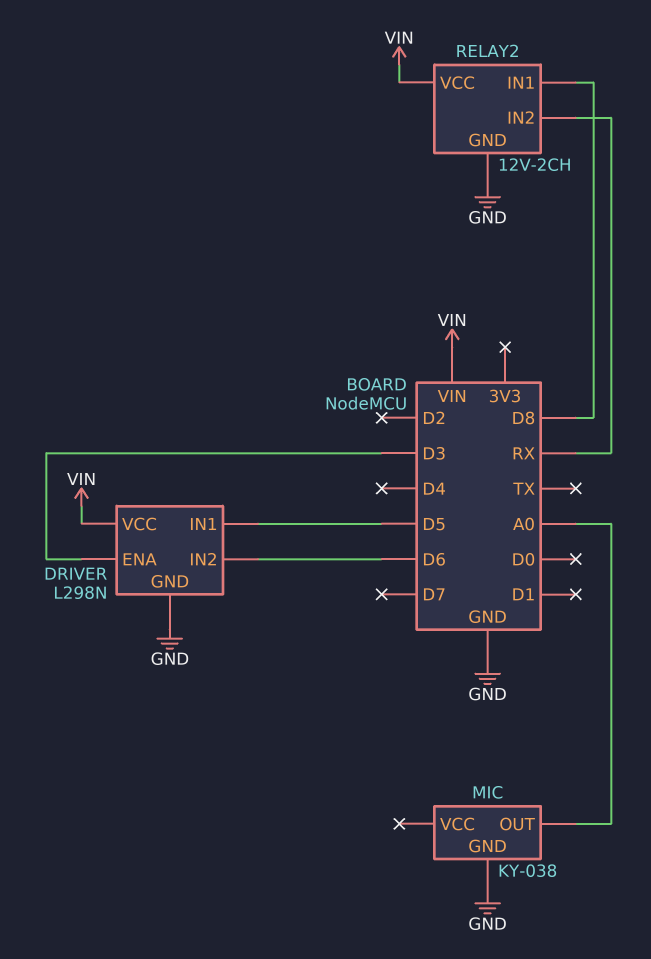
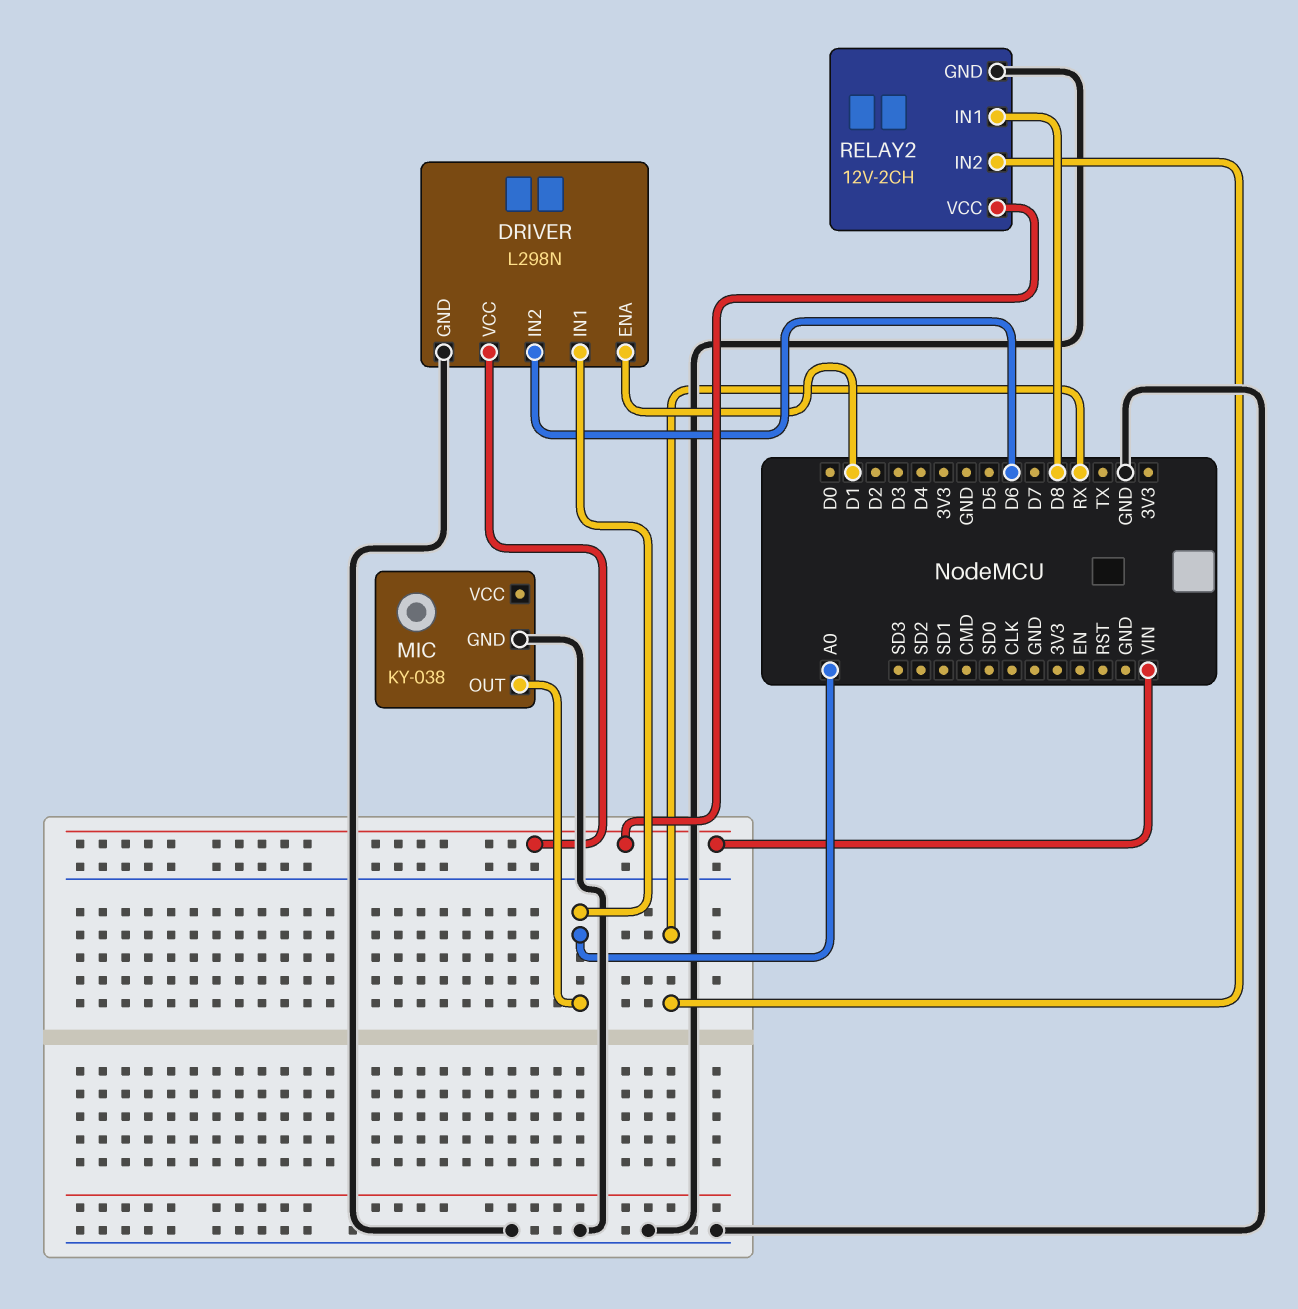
DRIVER pin ENA: D3 -> D1
DRIVER pin IN1: D5 -> A0

